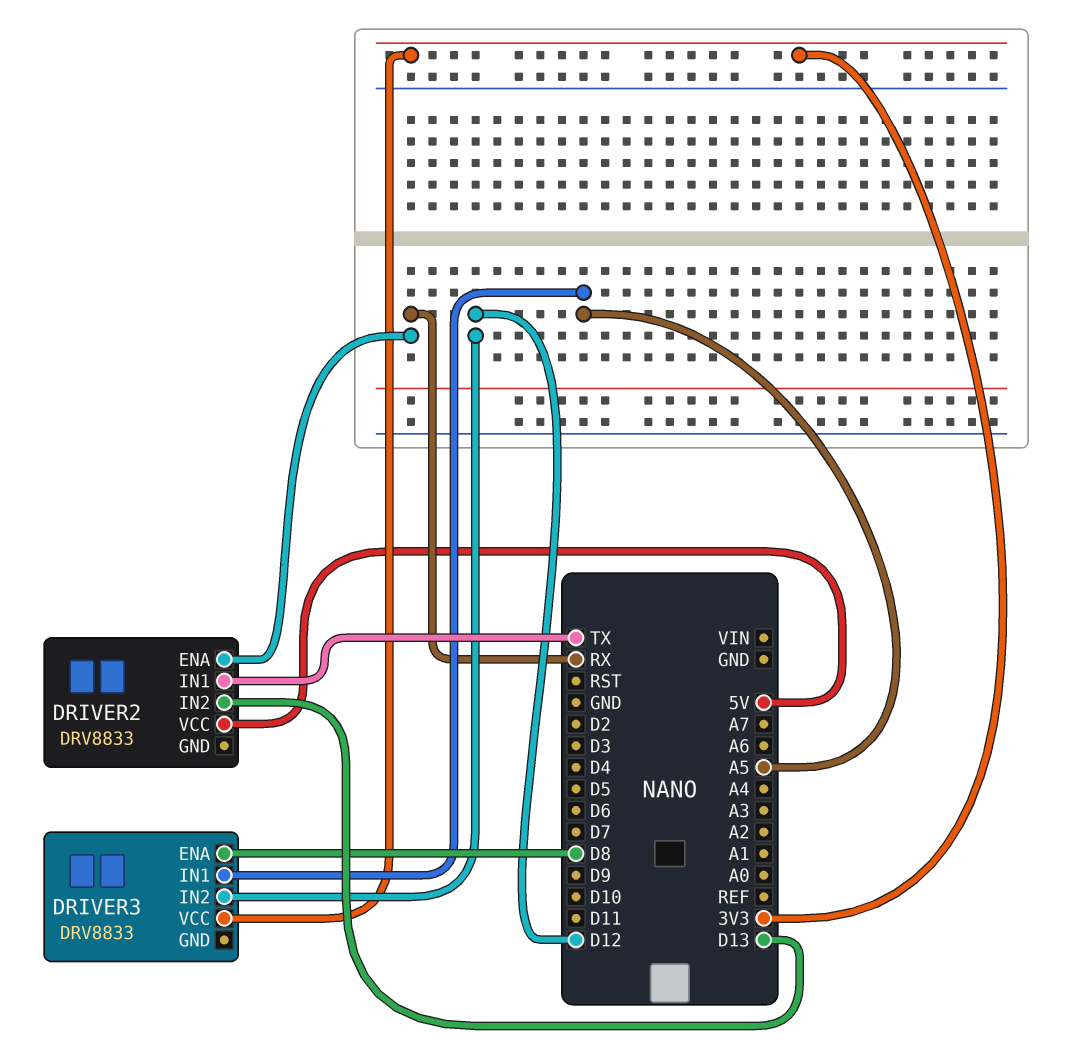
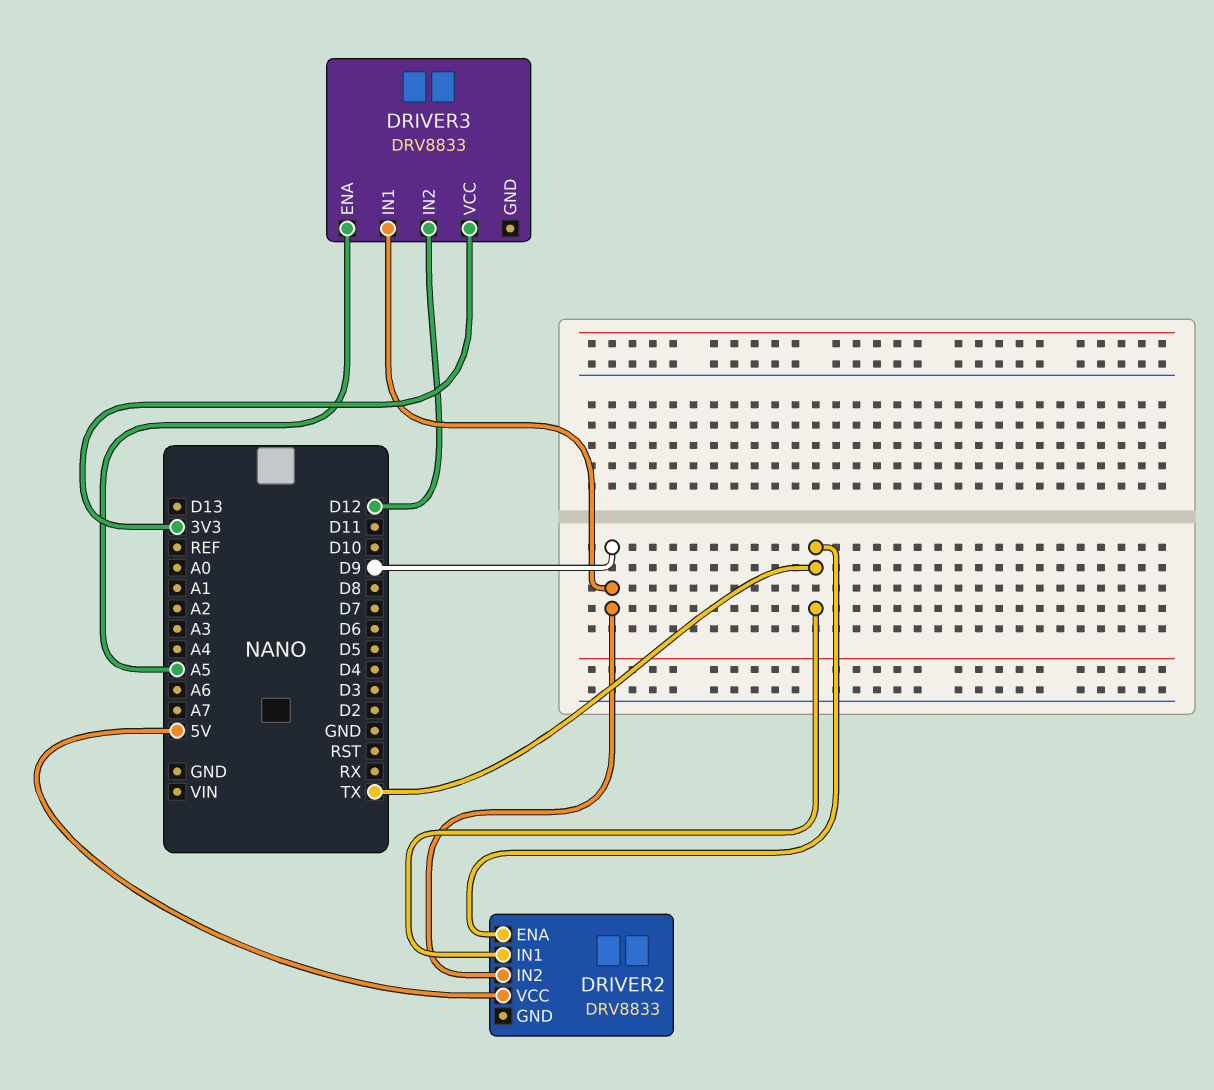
DRIVER2 pin ENA: RX -> TX
DRIVER2 pin IN2: D13 -> D9
DRIVER3 pin ENA: D8 -> A5
DRIVER3 pin IN1: A5 -> D9

